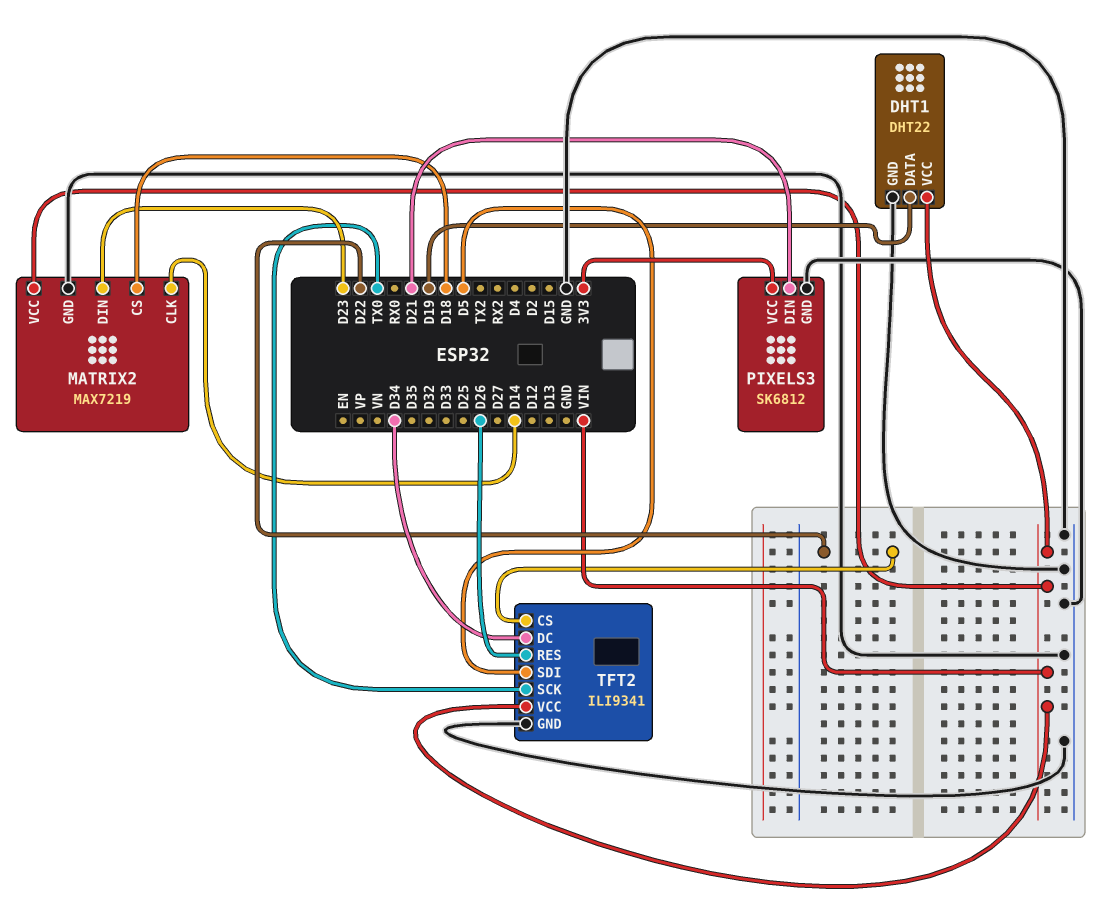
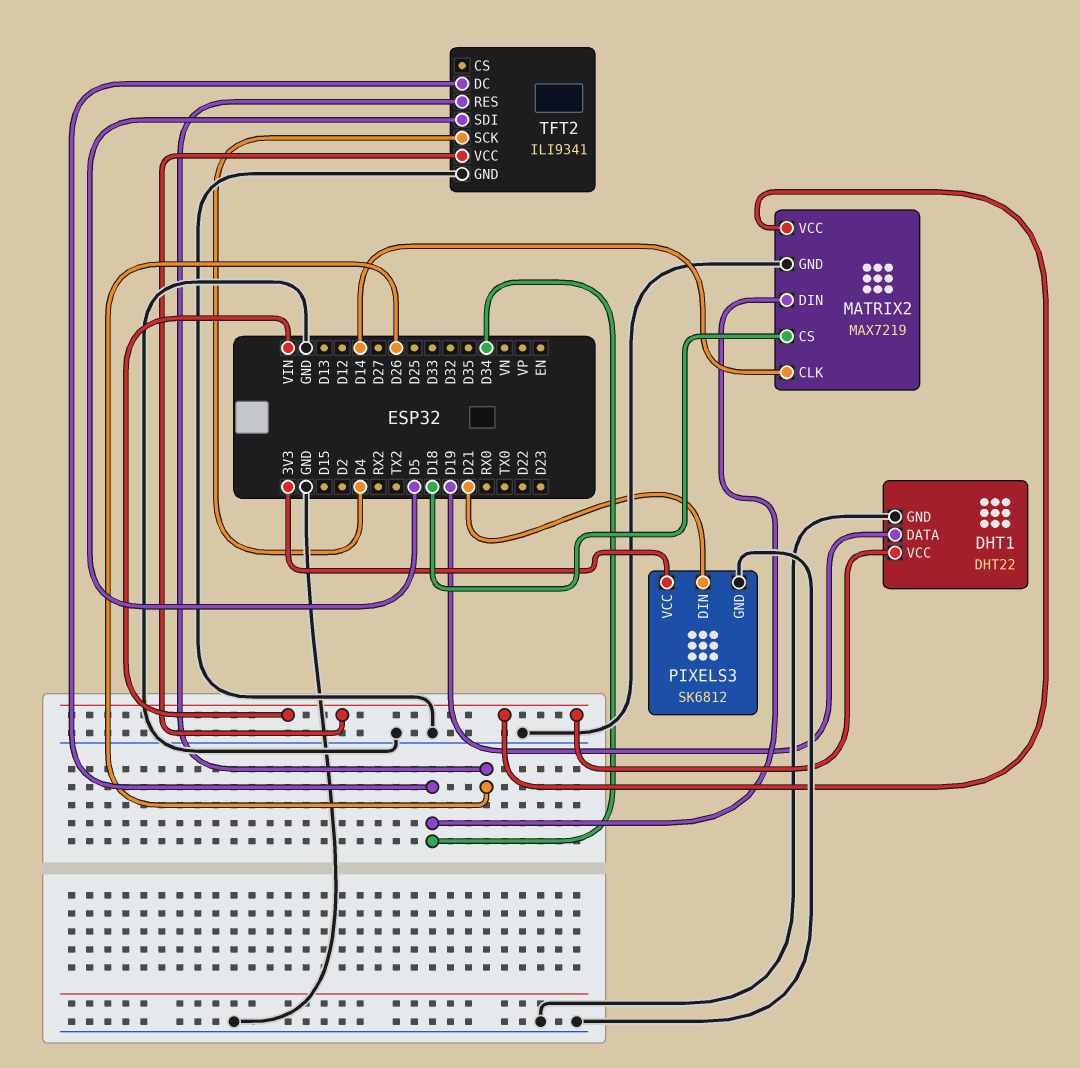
MATRIX2 pin DIN: D23 -> D34
TFT2 pin CS: D22 -> none
TFT2 pin SCK: TX0 -> D4

